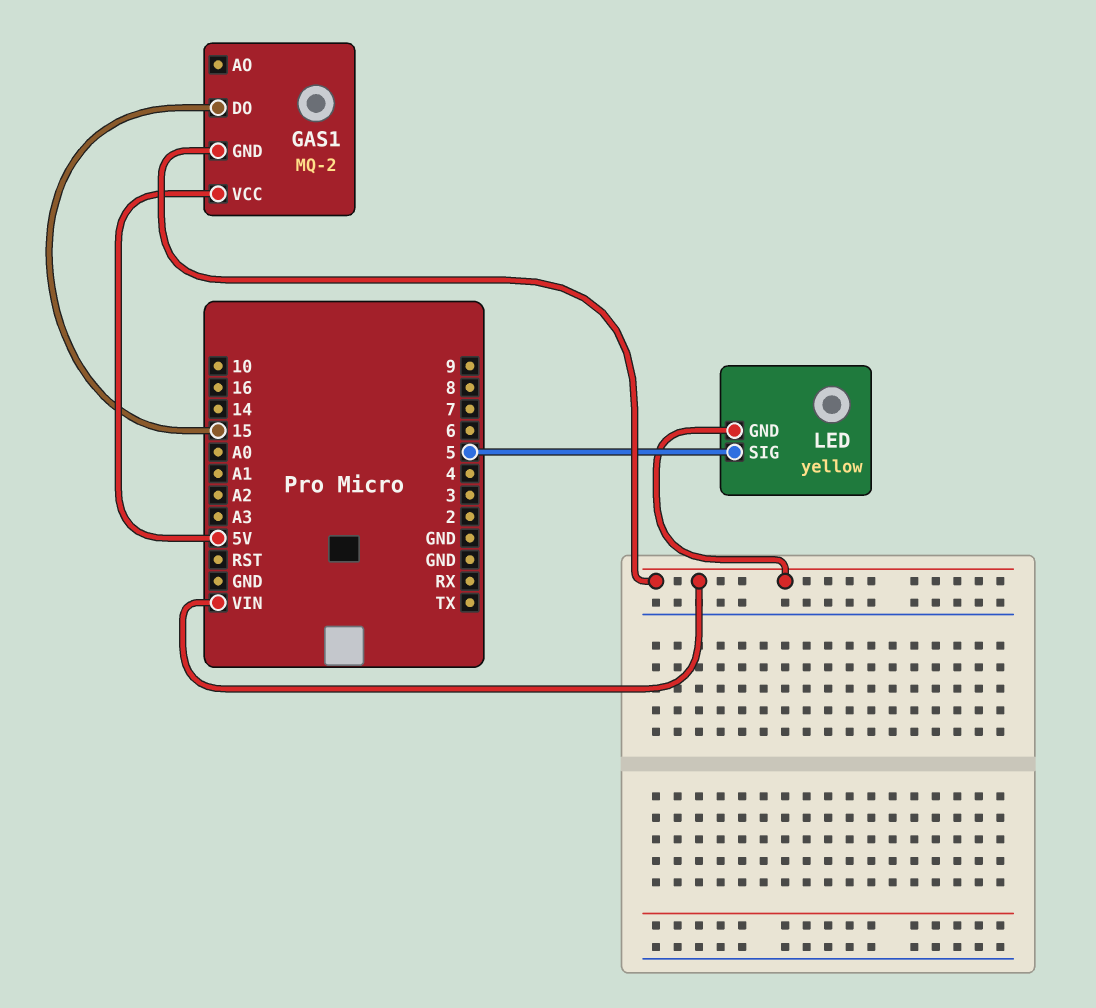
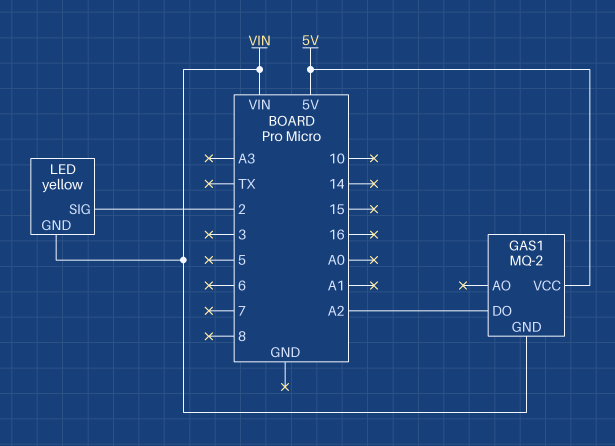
GAS1 pin DO: 15 -> A2
LED pin SIG: 5 -> 2

